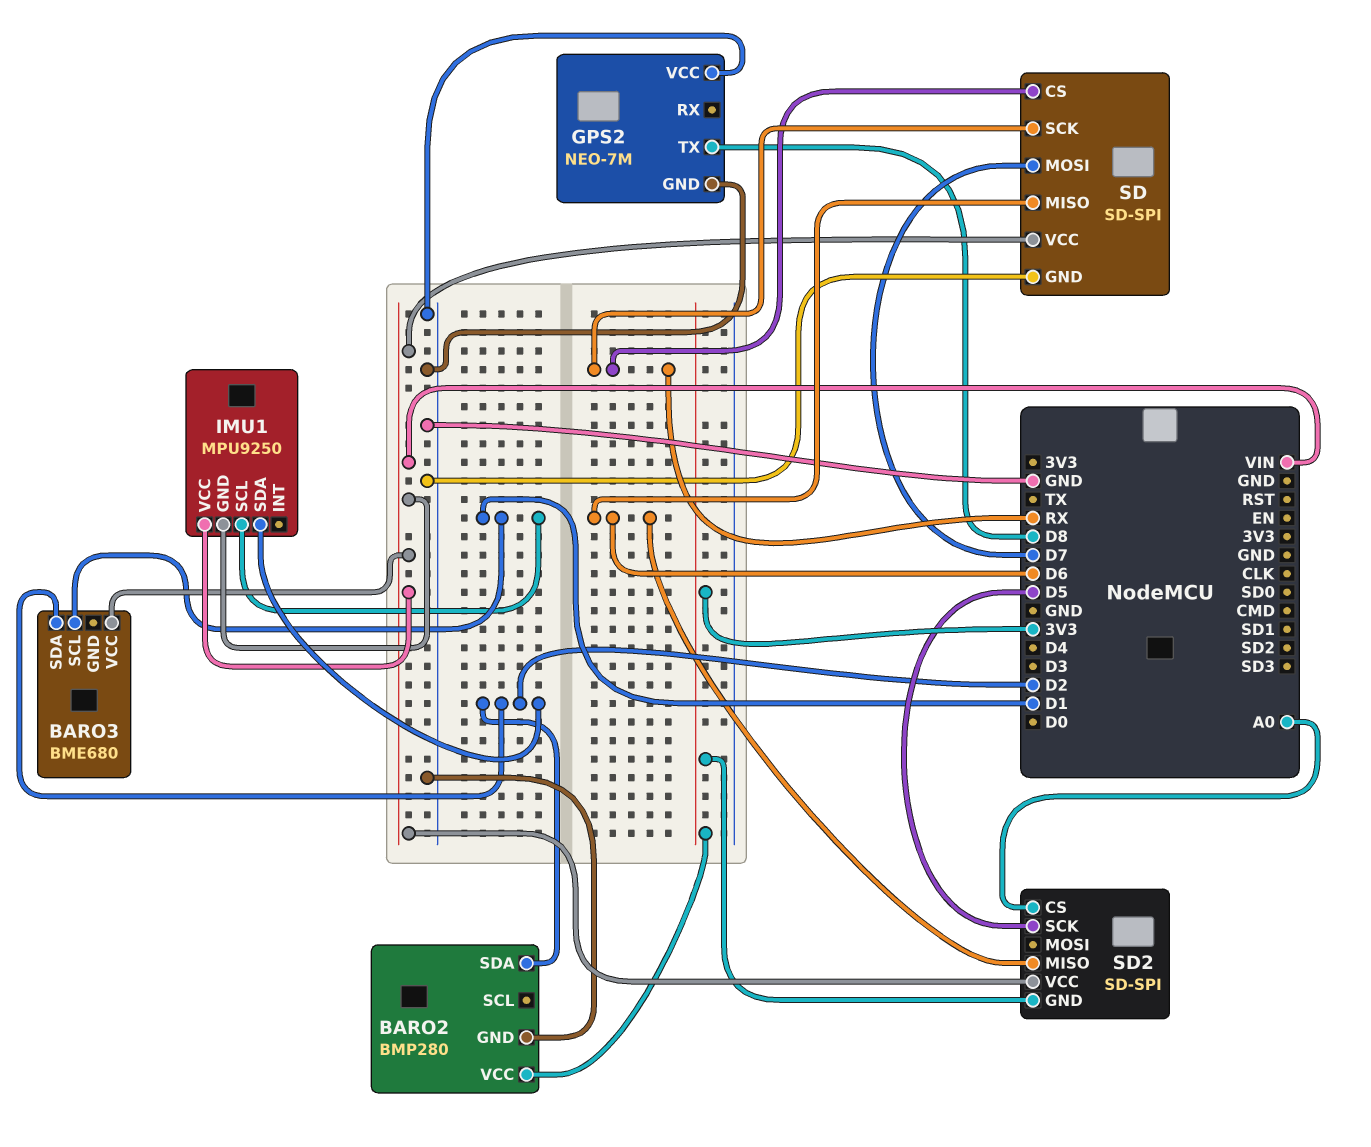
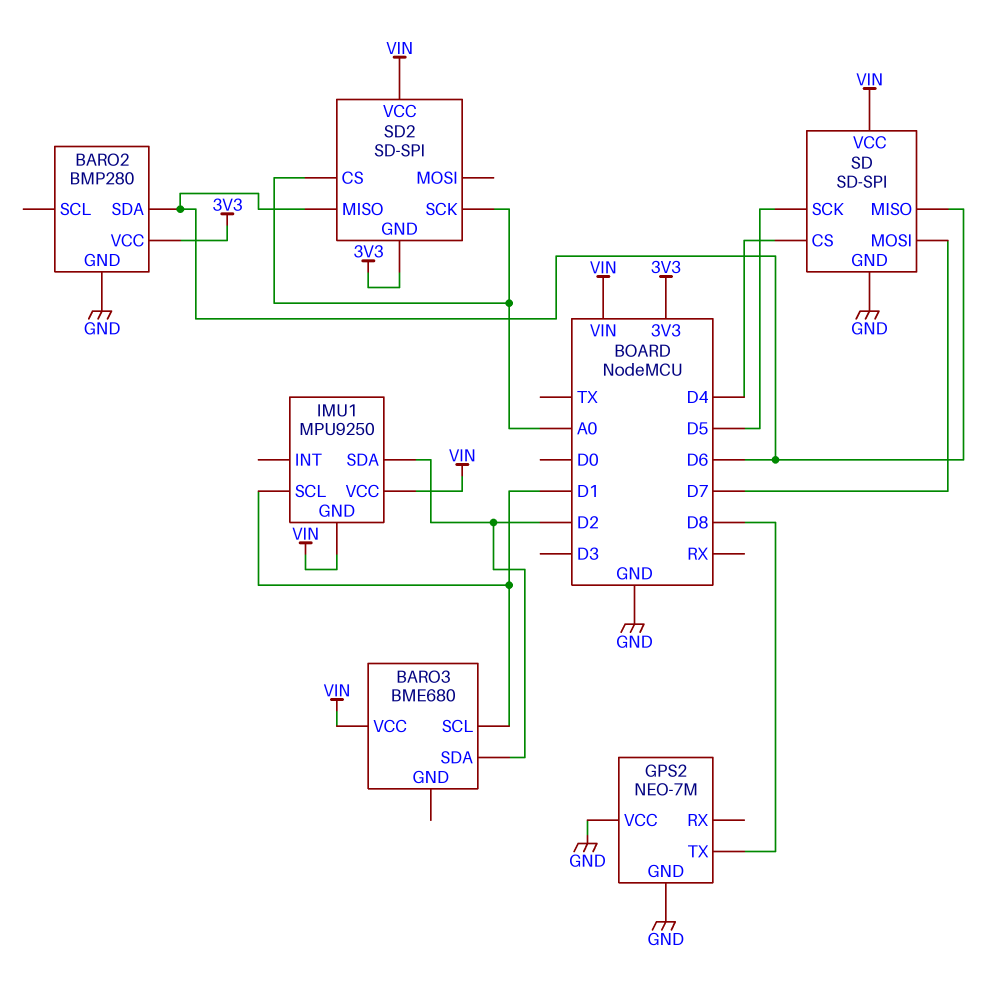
BARO2 pin SDA: D2 -> D6
SD pin CS: RX -> D4
SD pin SCK: RX -> D5
SD2 pin SCK: D5 -> A0

